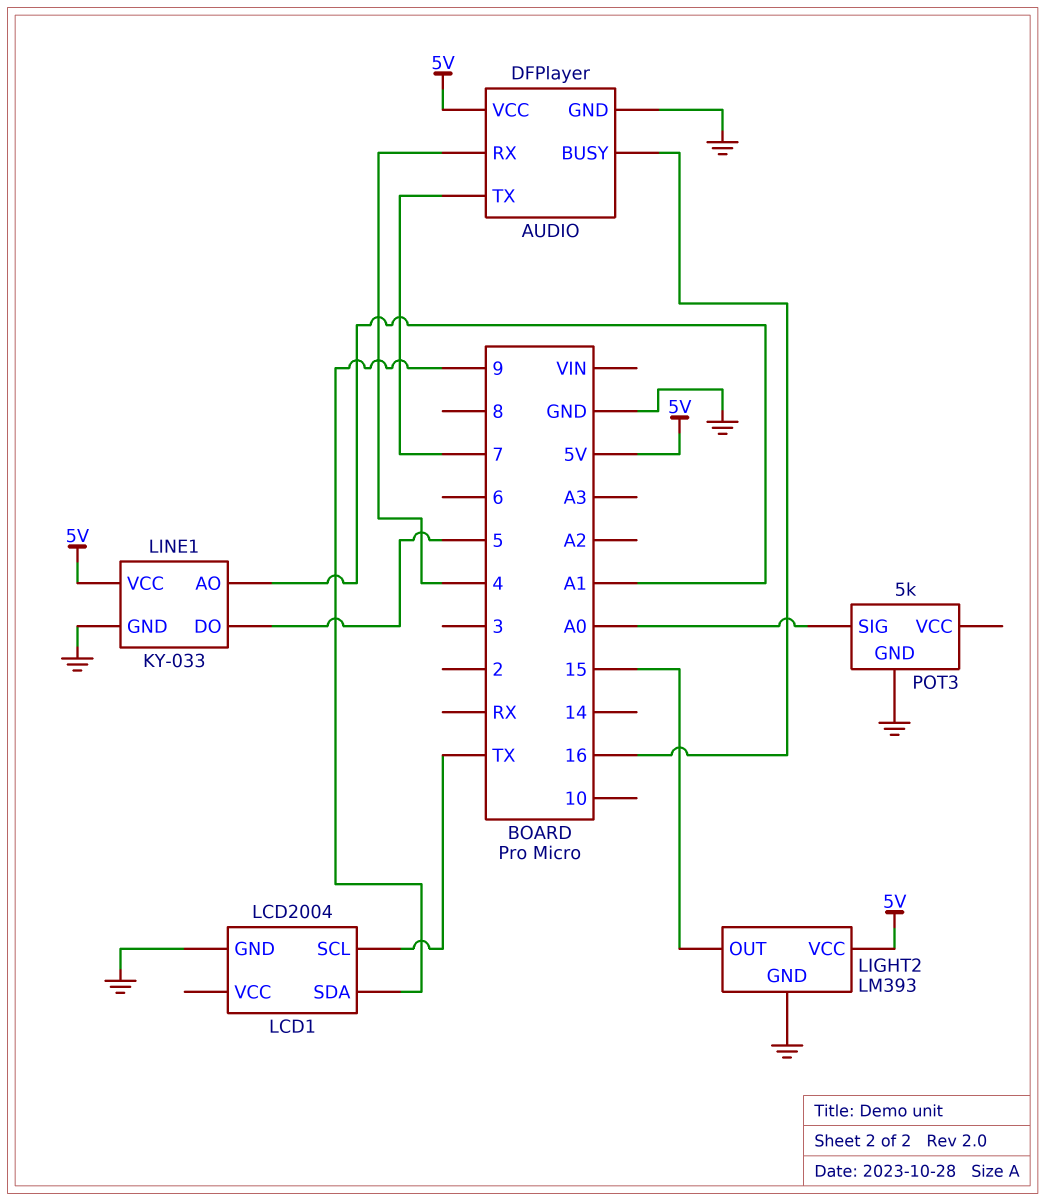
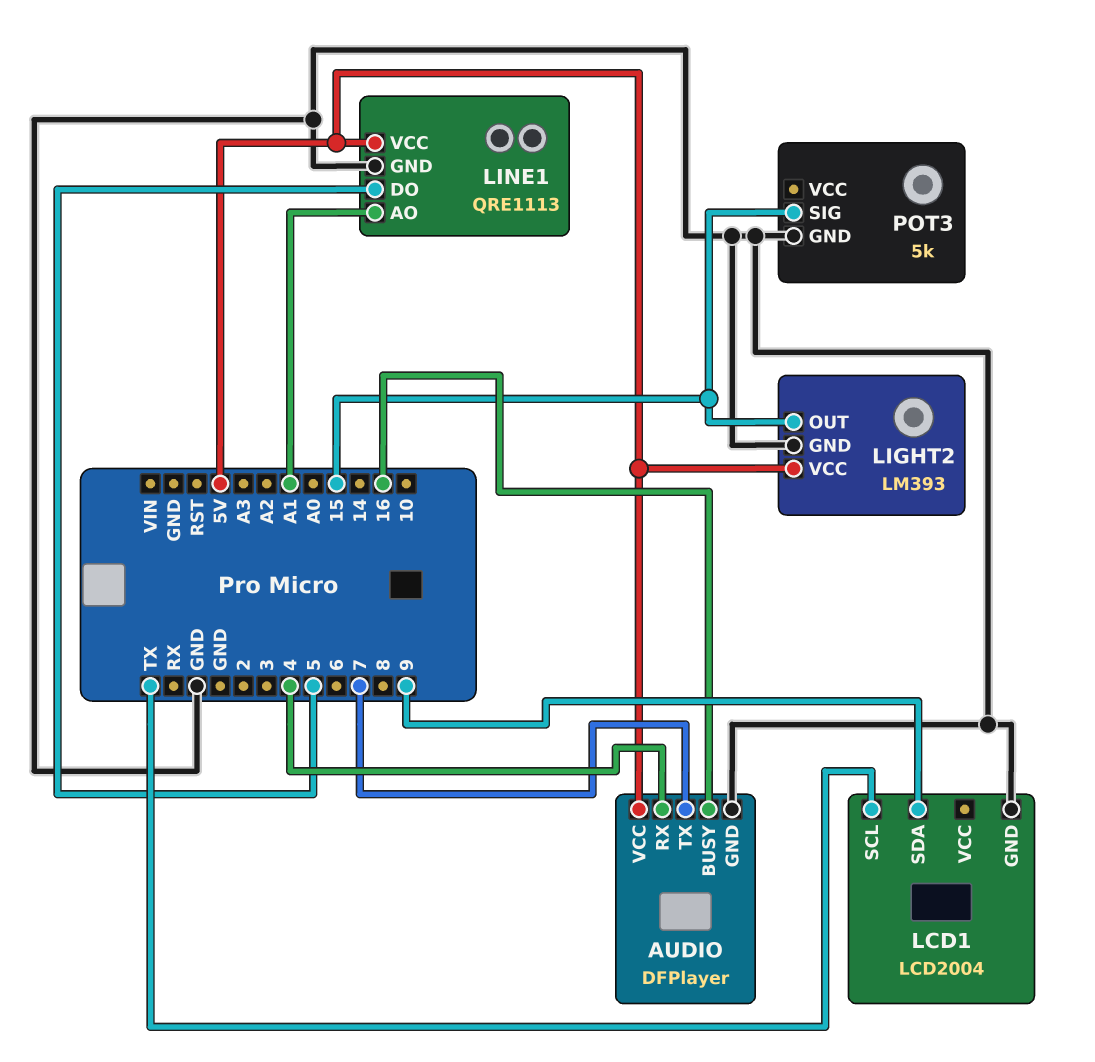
LINE1: KY-033 -> QRE1113
POT3 pin SIG: A0 -> 15

